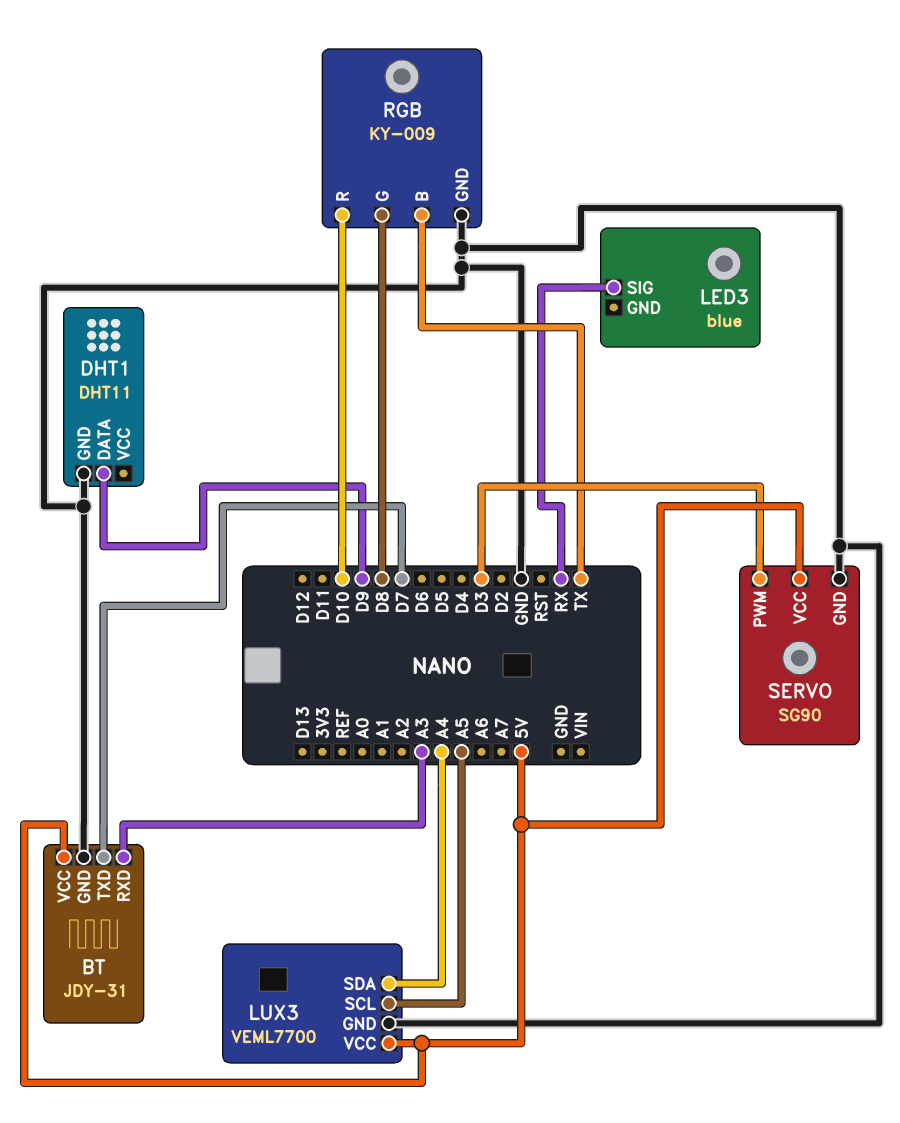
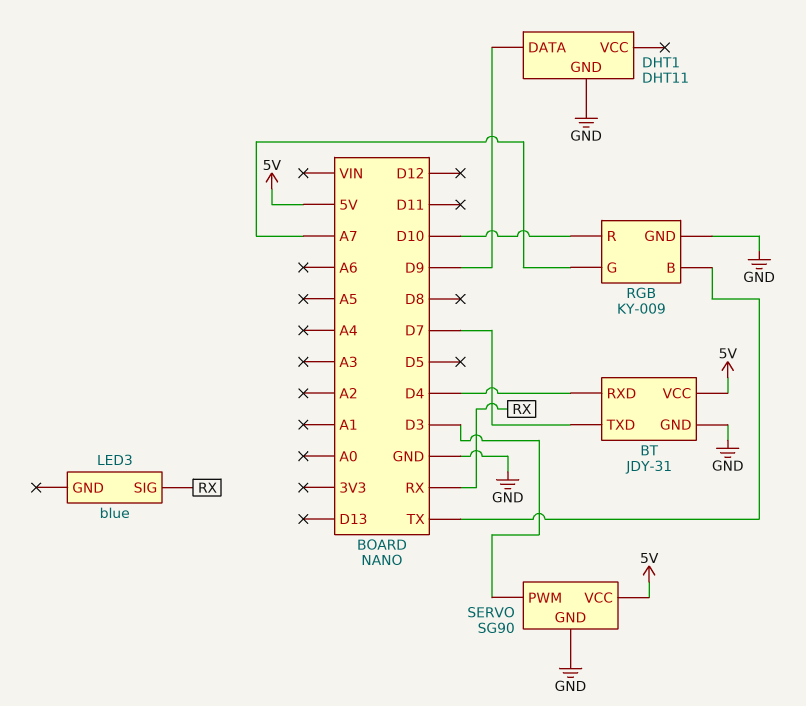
BT pin RXD: A3 -> D4
LUX3: VEML7700 -> none
LUX3 pin GND: GND -> none
LUX3 pin SCL: A5 -> none
LUX3 pin SDA: A4 -> none
LUX3 pin VCC: 5V -> none
RGB pin G: D8 -> A7

